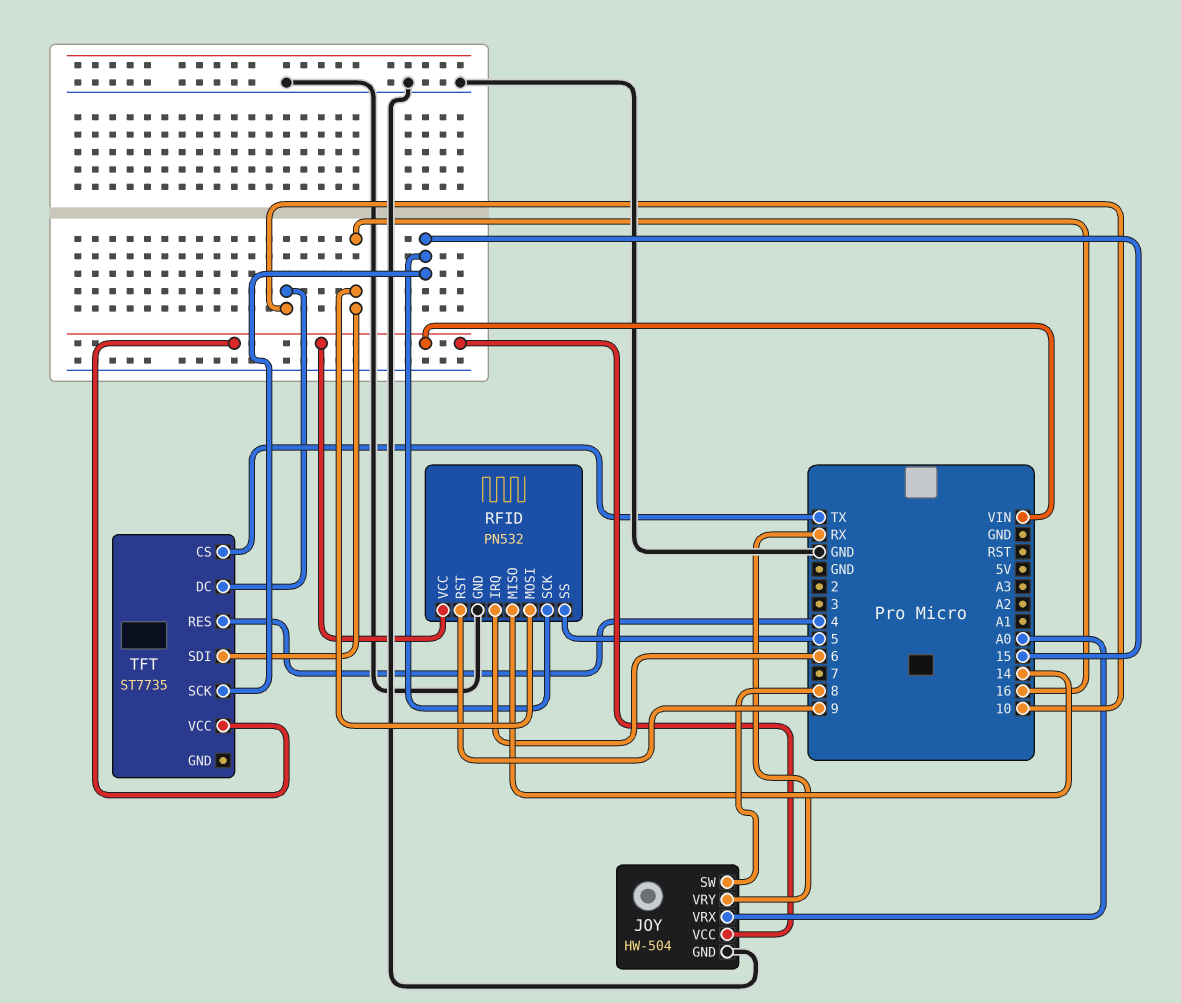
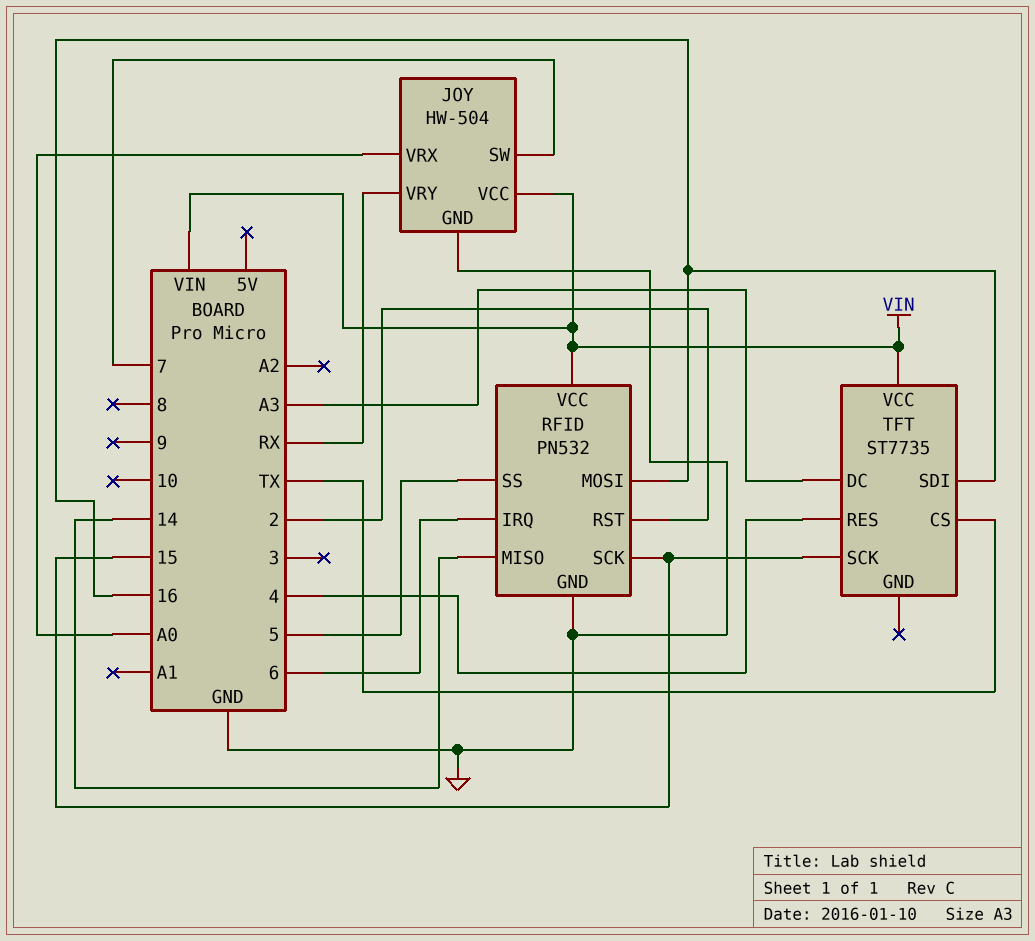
JOY pin SW: 8 -> 7
RFID pin RST: 9 -> 2
TFT pin DC: 10 -> A3

